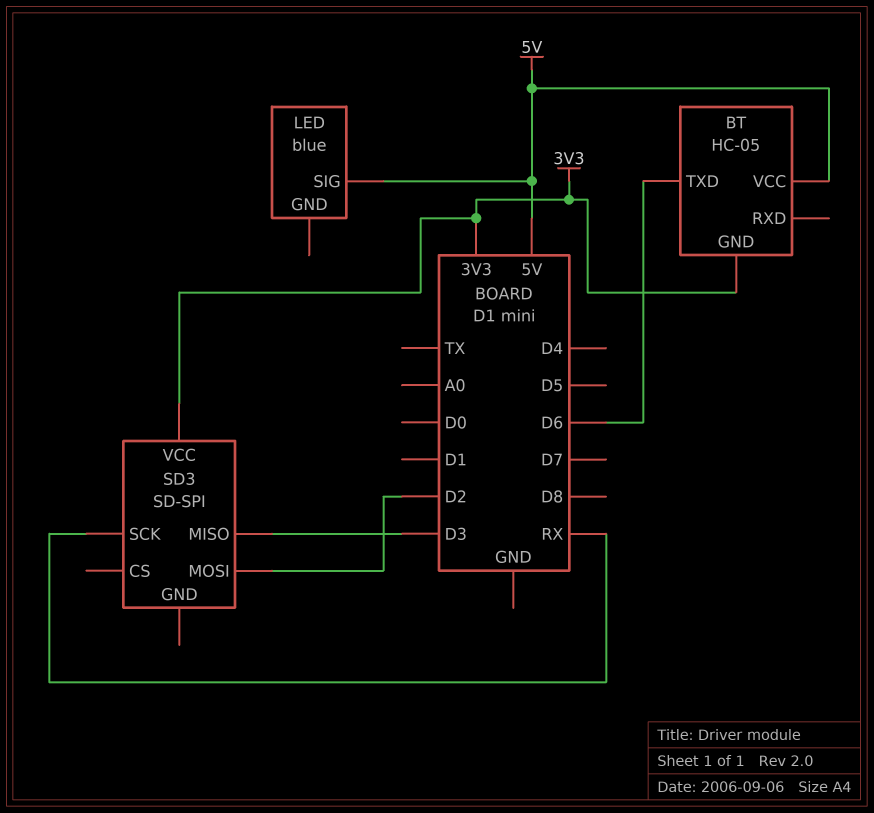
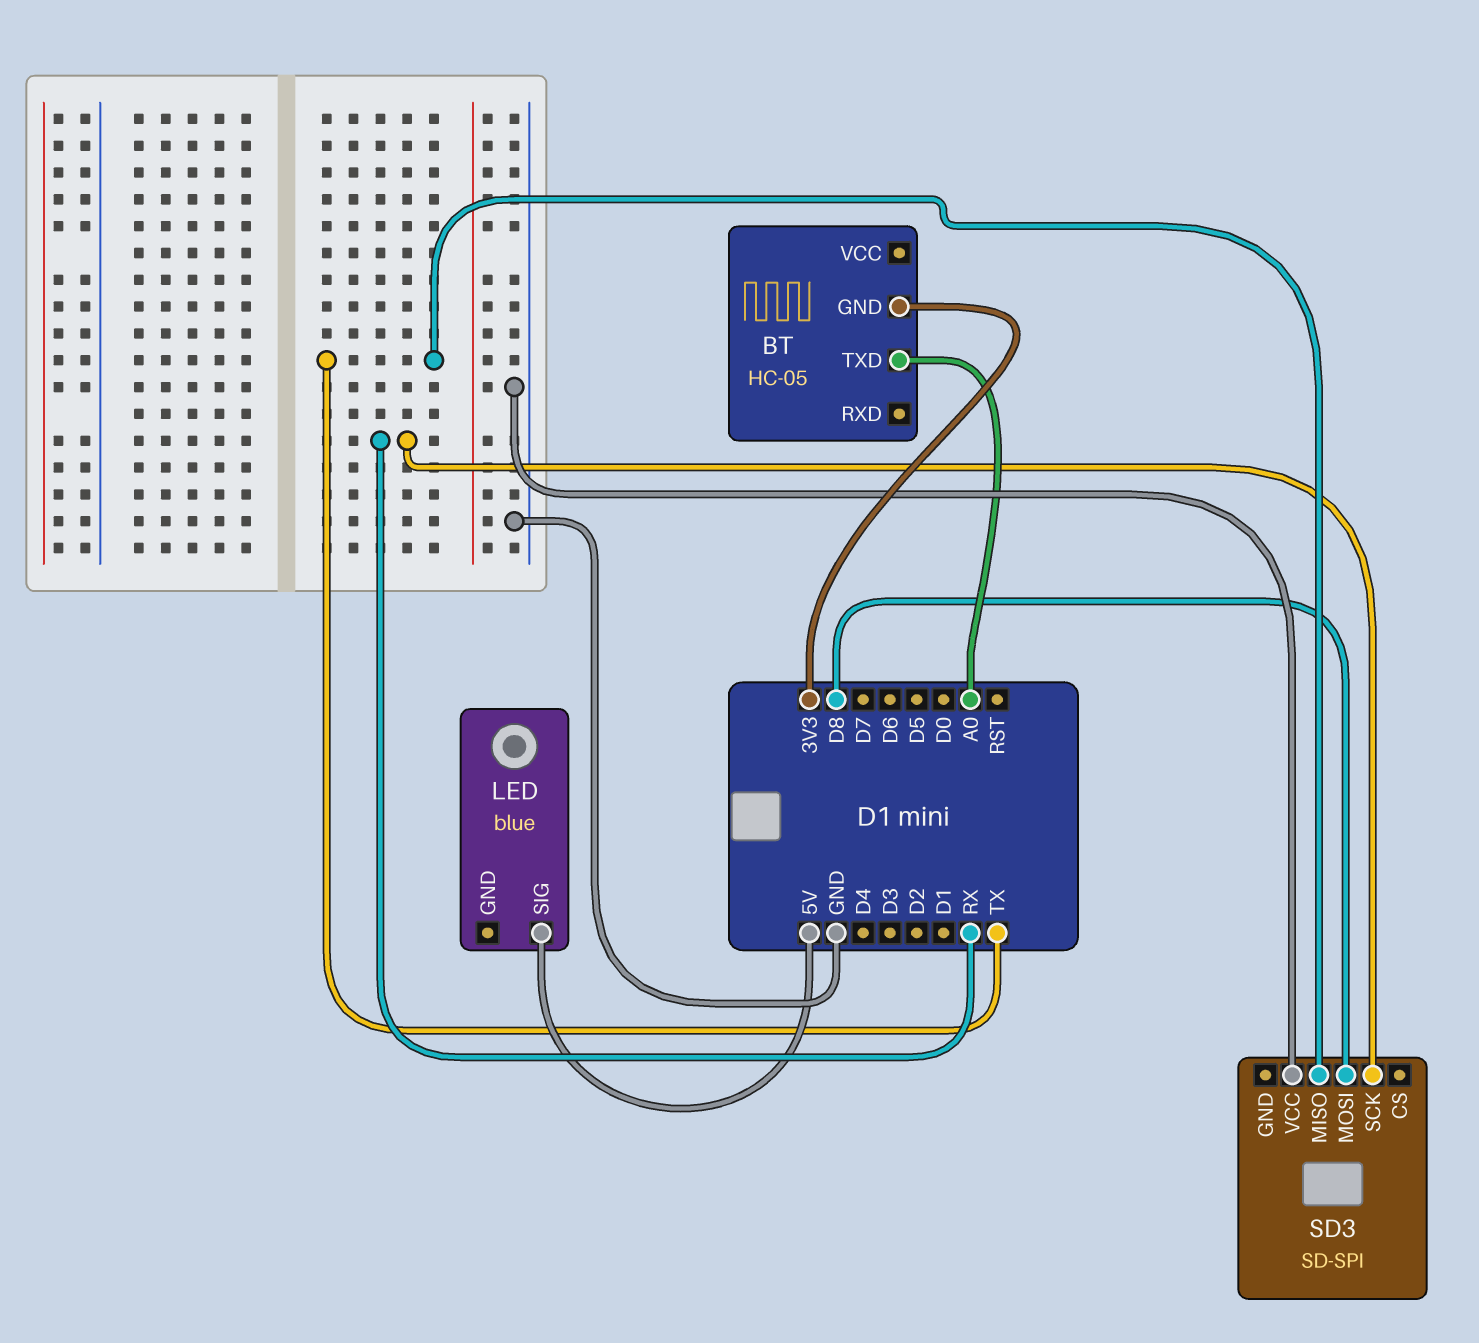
BT pin TXD: D6 -> A0
BT pin VCC: 5V -> none
SD3 pin MISO: D3 -> TX
SD3 pin MOSI: D2 -> D8
SD3 pin VCC: 3V3 -> GND

